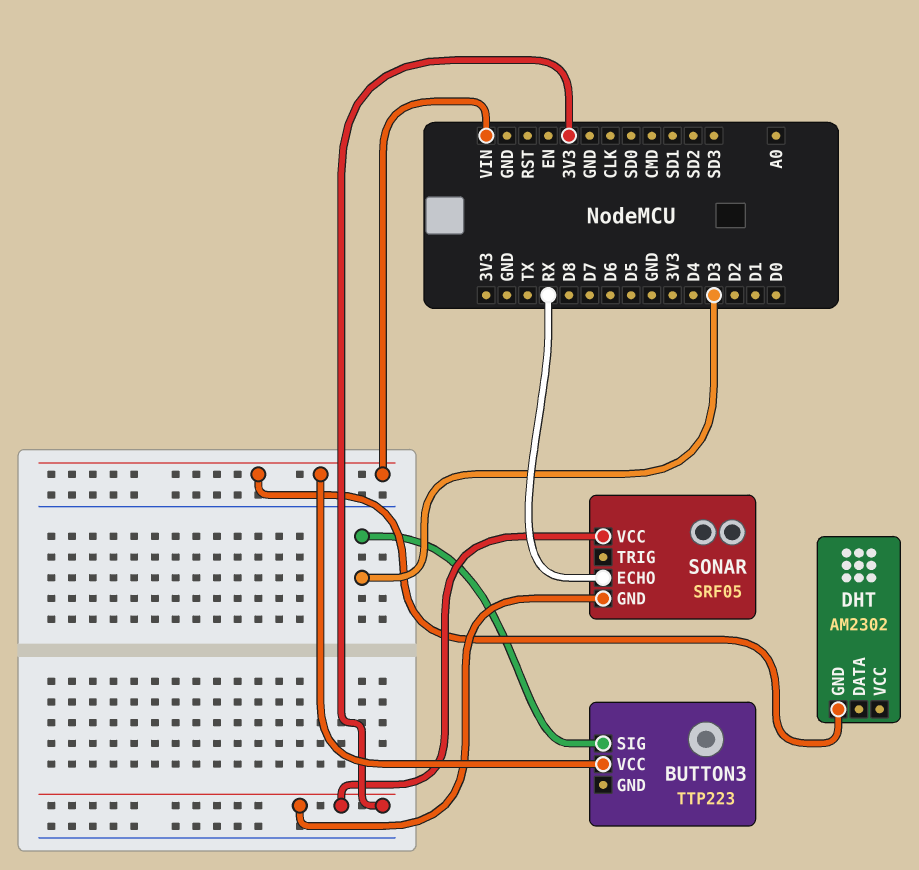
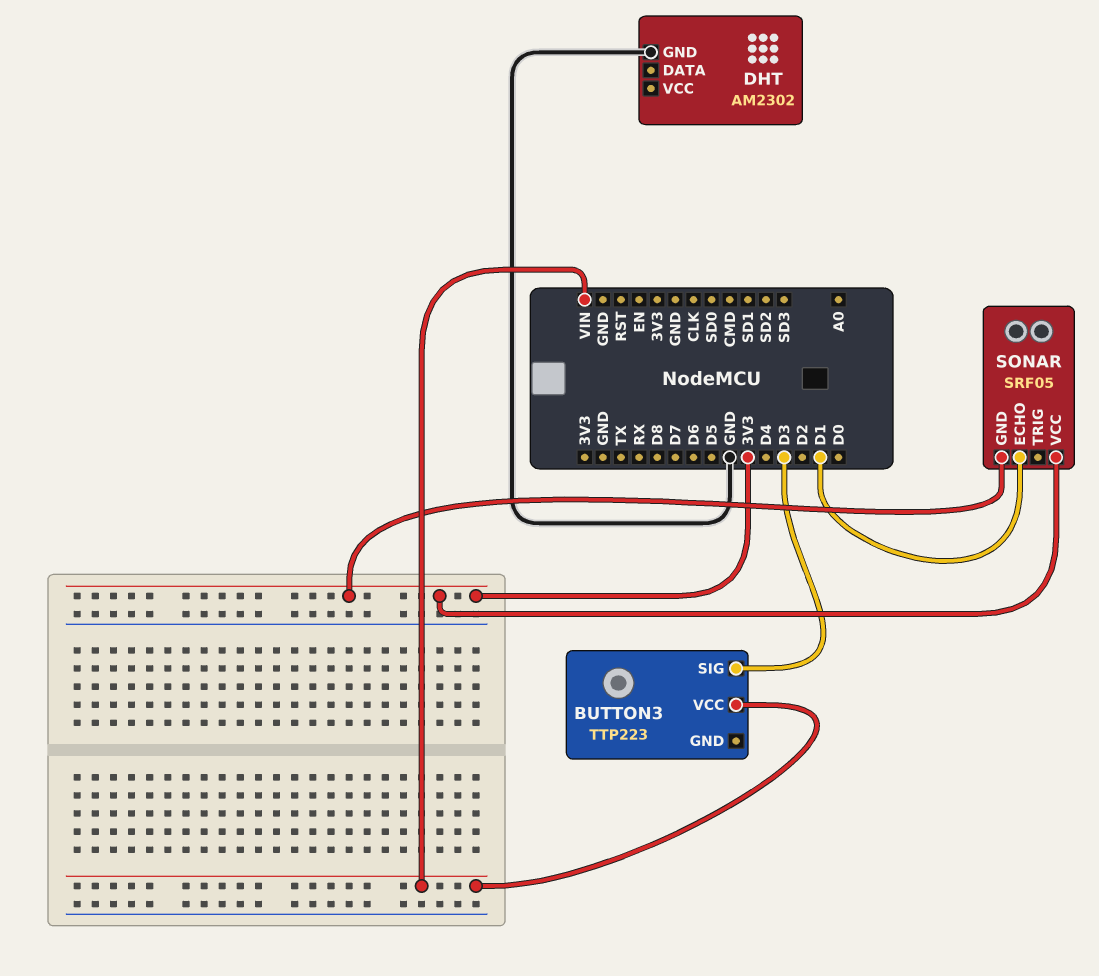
DHT pin GND: VIN -> GND
SONAR pin ECHO: RX -> D1

